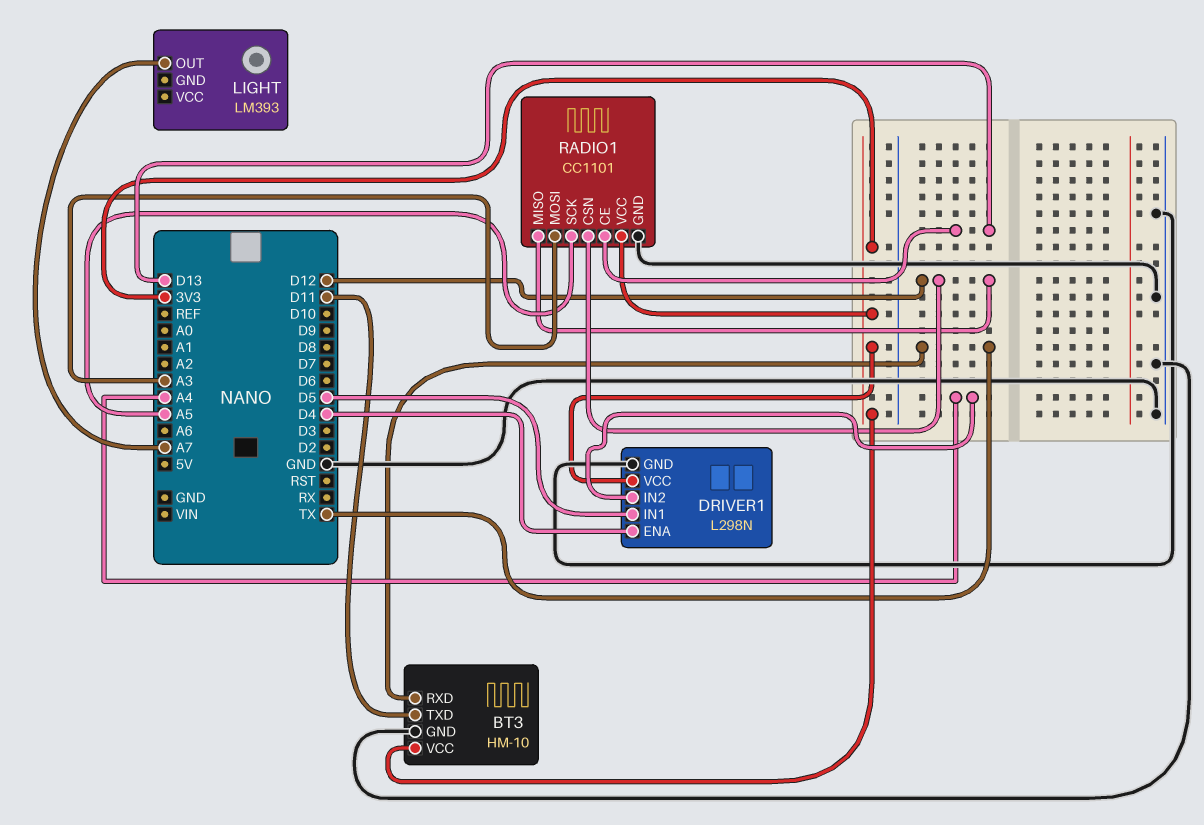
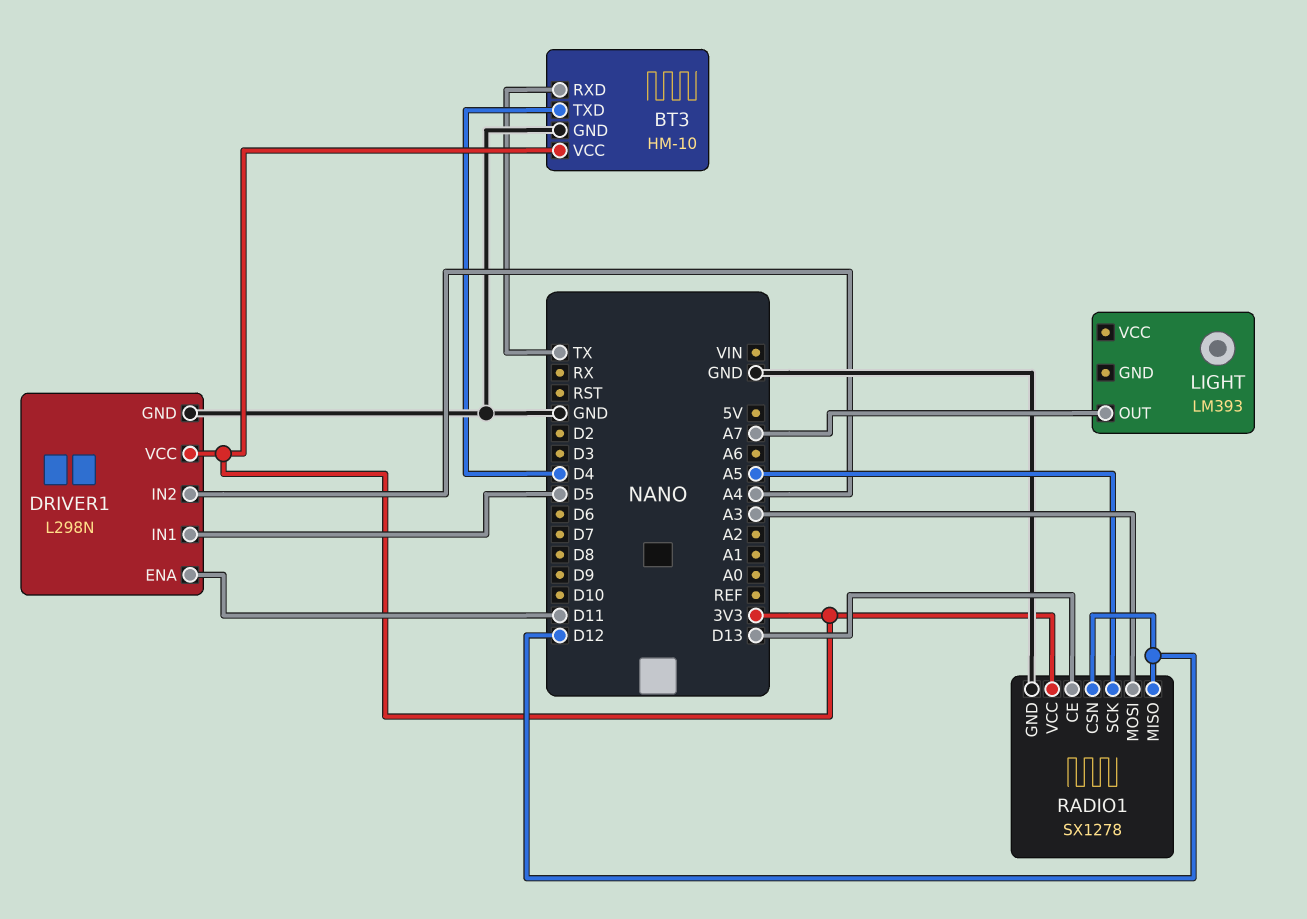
BT3 pin TXD: D11 -> D4
DRIVER1 pin ENA: D4 -> D11
RADIO1: CC1101 -> SX1278

